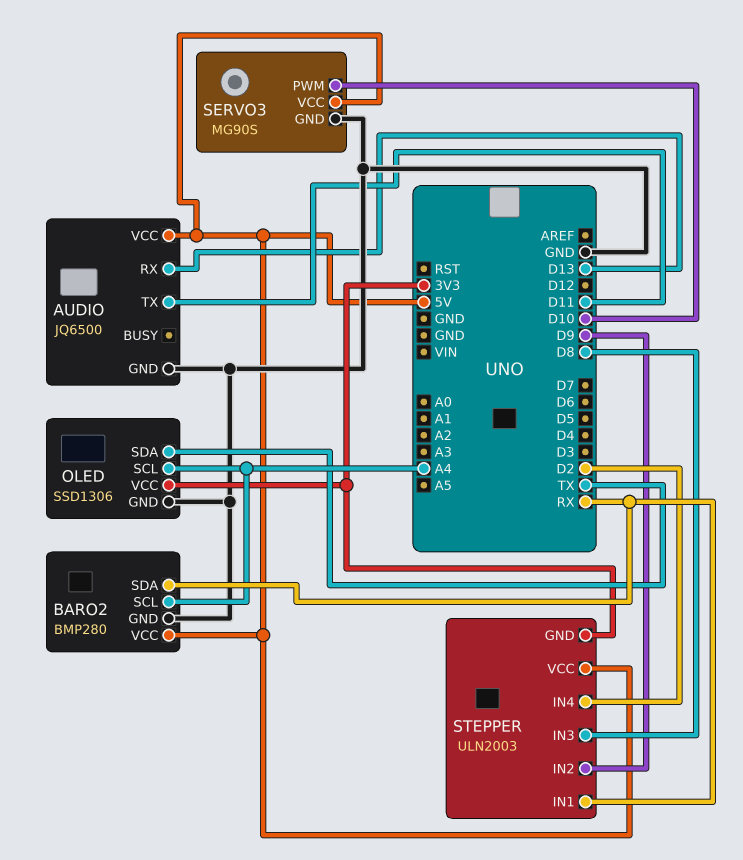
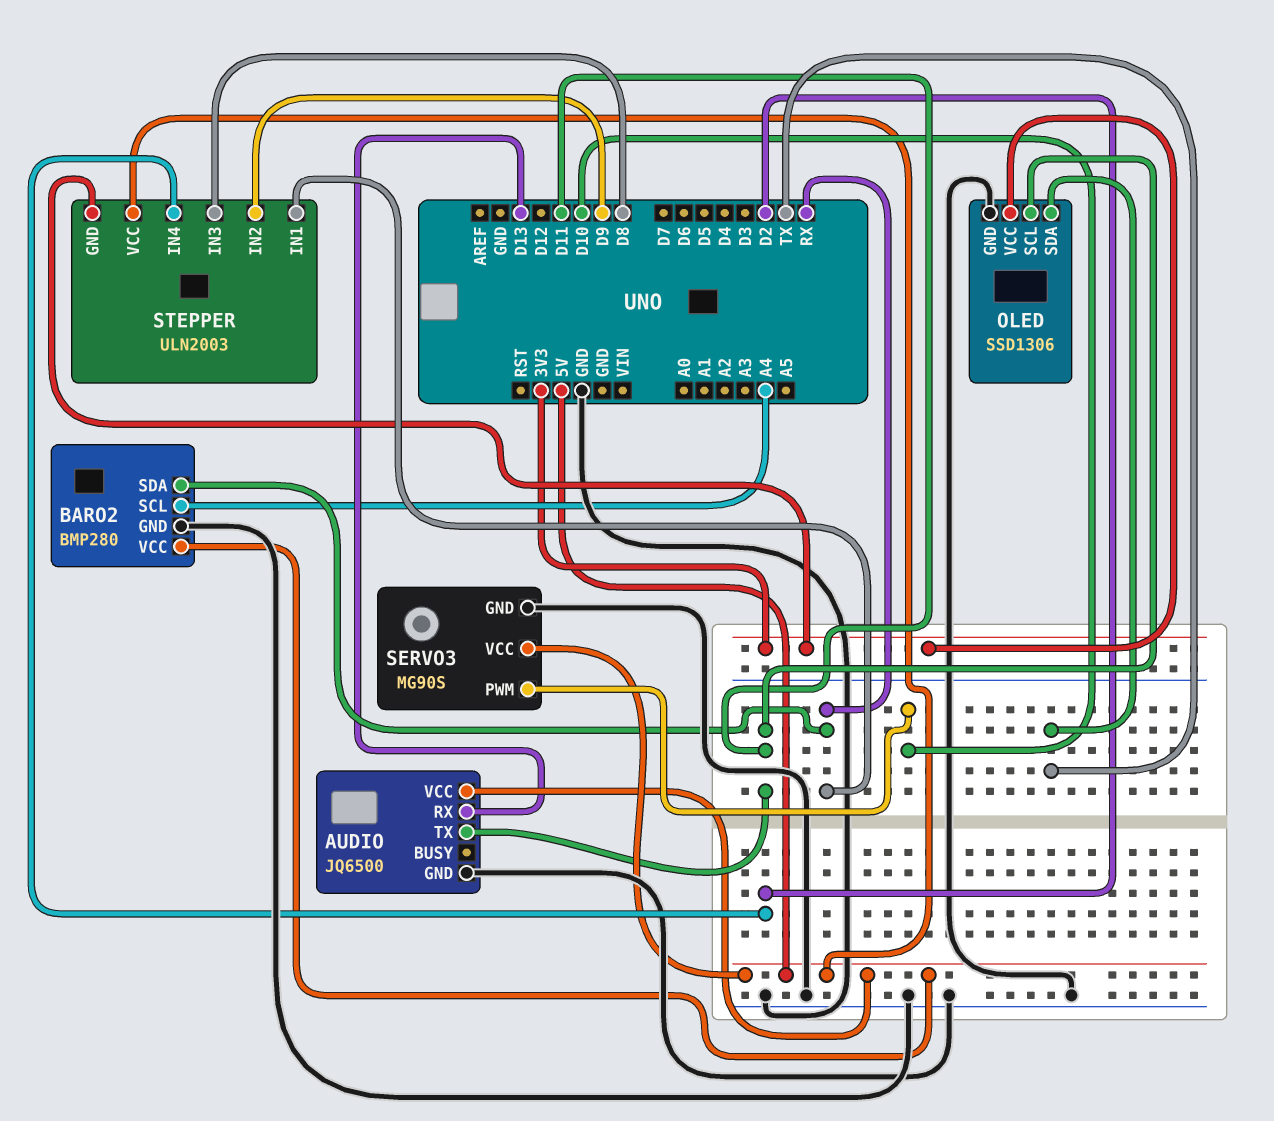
OLED pin SCL: A4 -> D11

